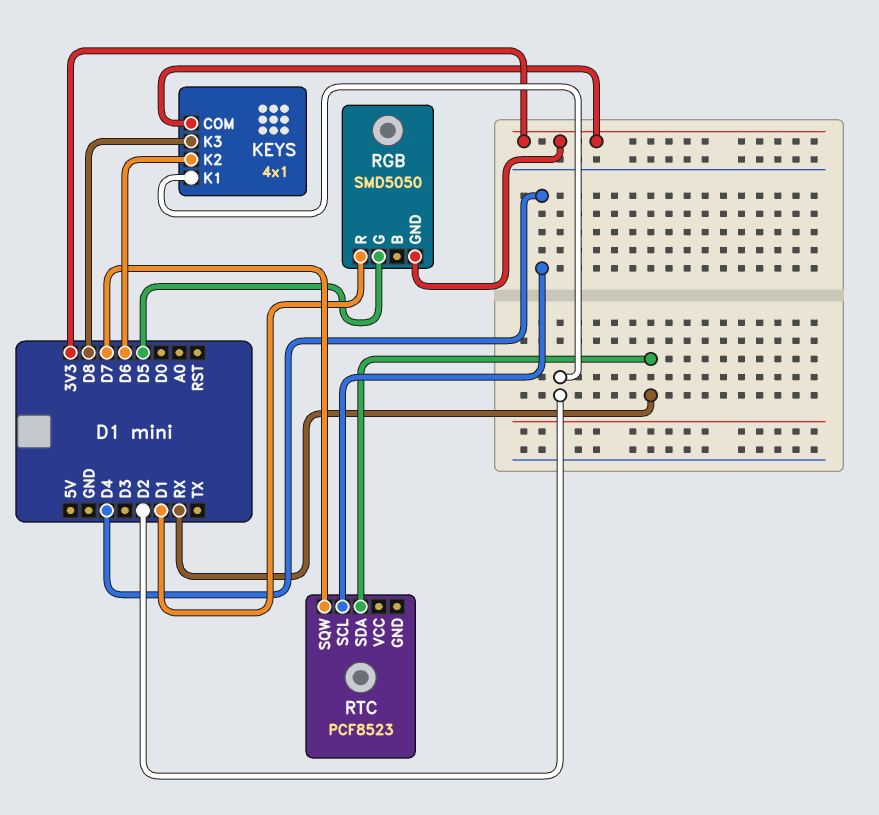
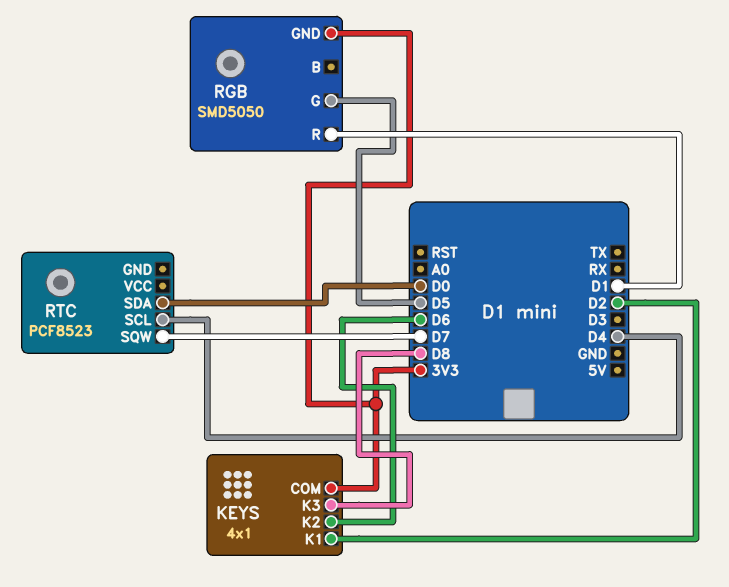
RTC pin SDA: RX -> D0

